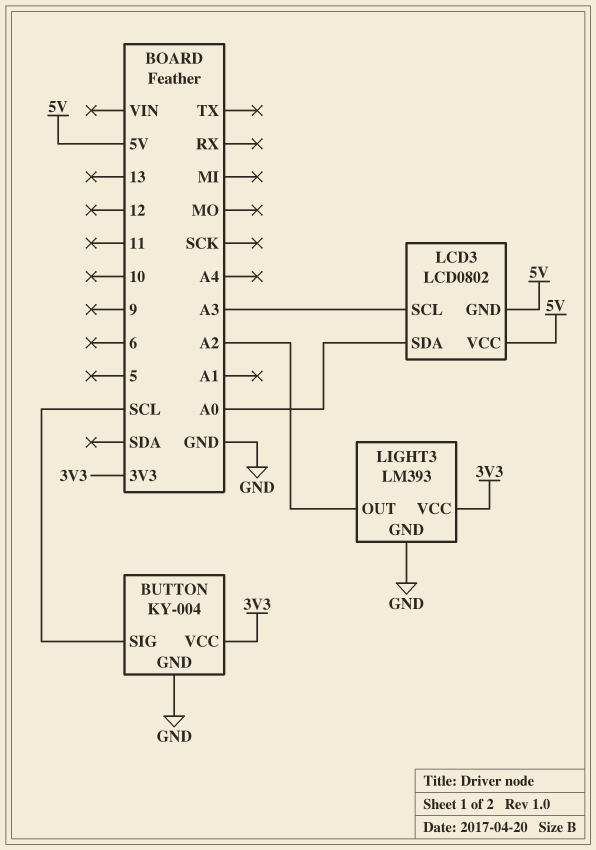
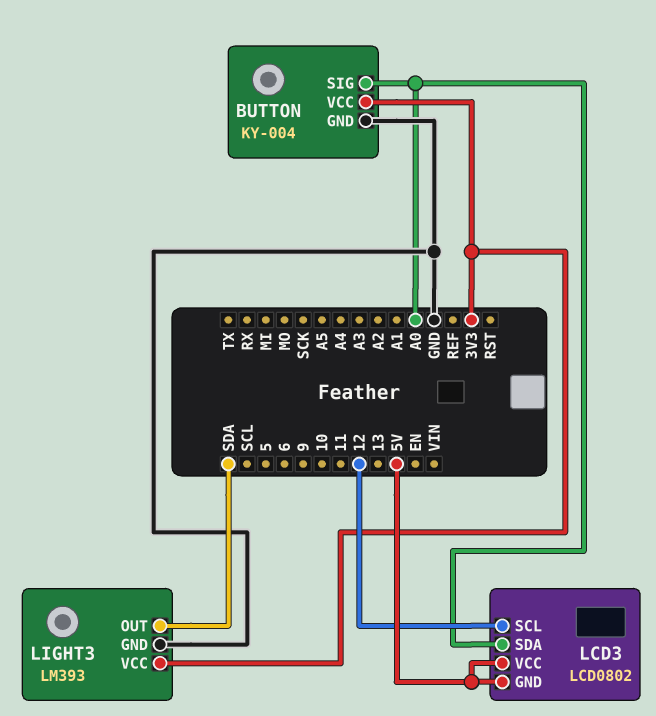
BUTTON pin SIG: SCL -> A0
LCD3 pin SCL: A3 -> 12
LIGHT3 pin OUT: A2 -> SDA

